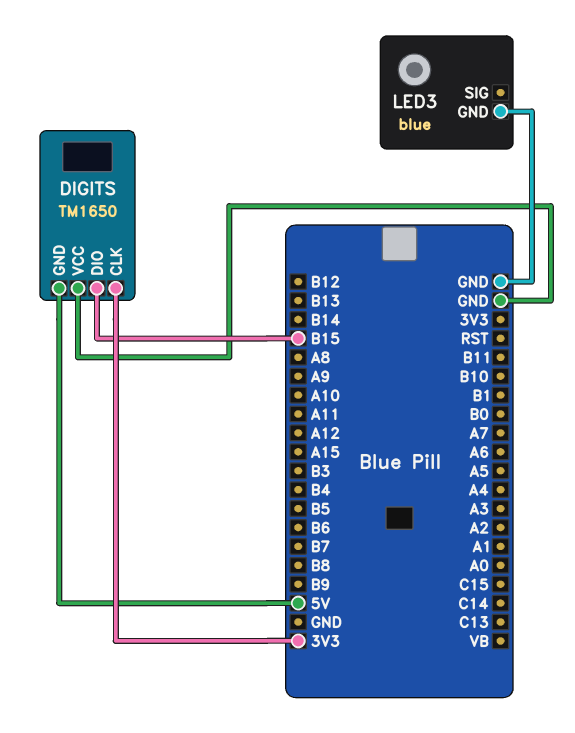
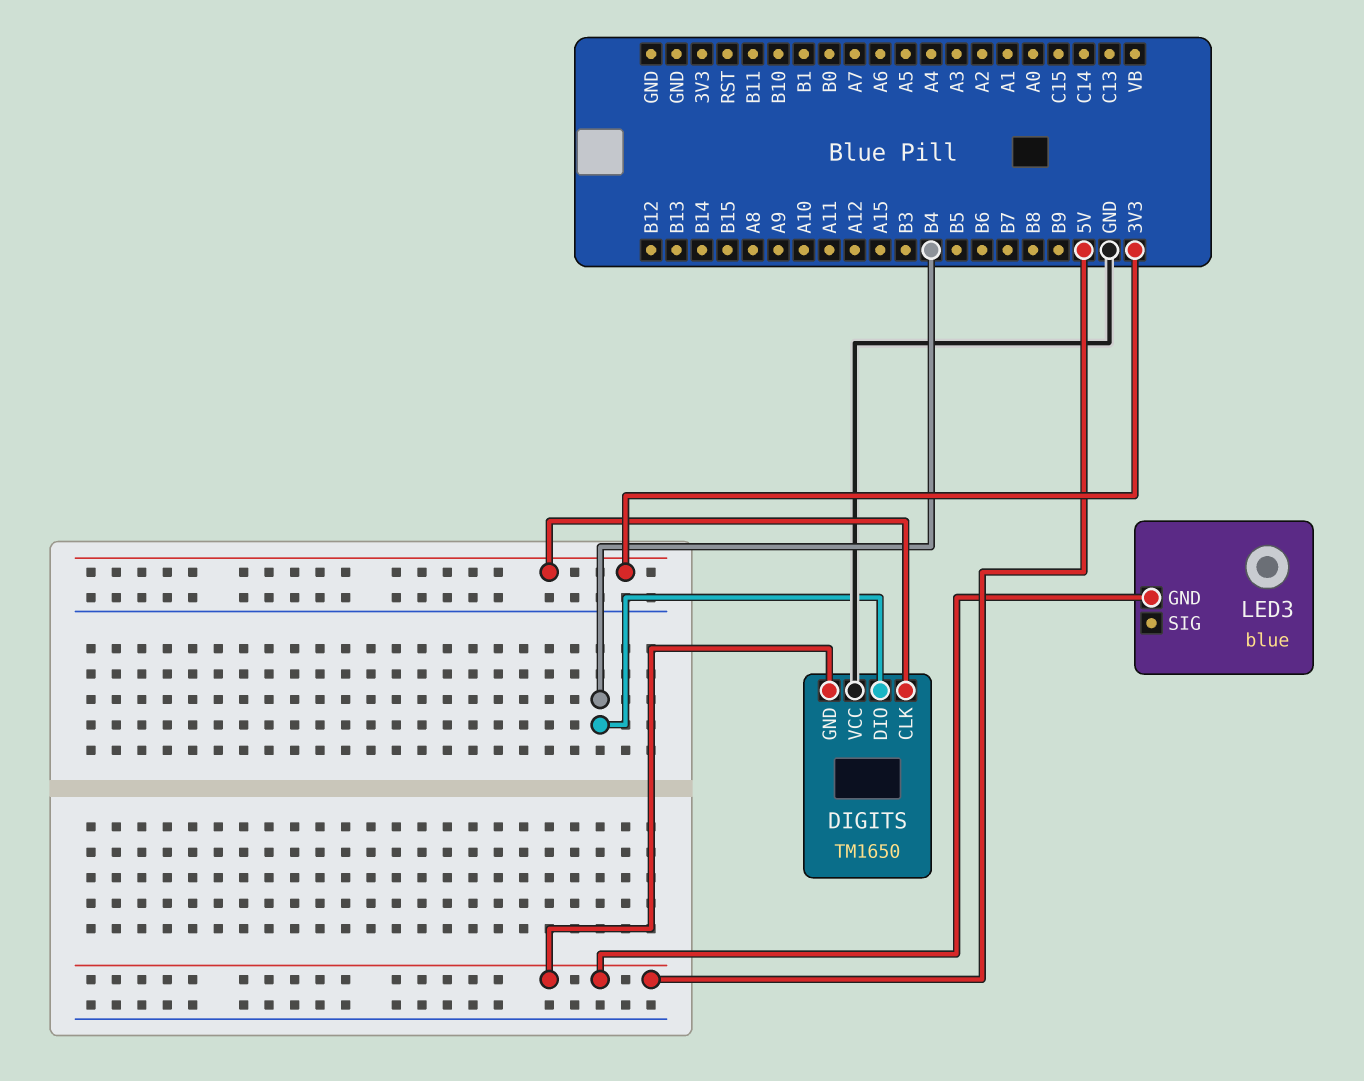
DIGITS pin DIO: B15 -> B4
LED3 pin GND: GND -> 5V

